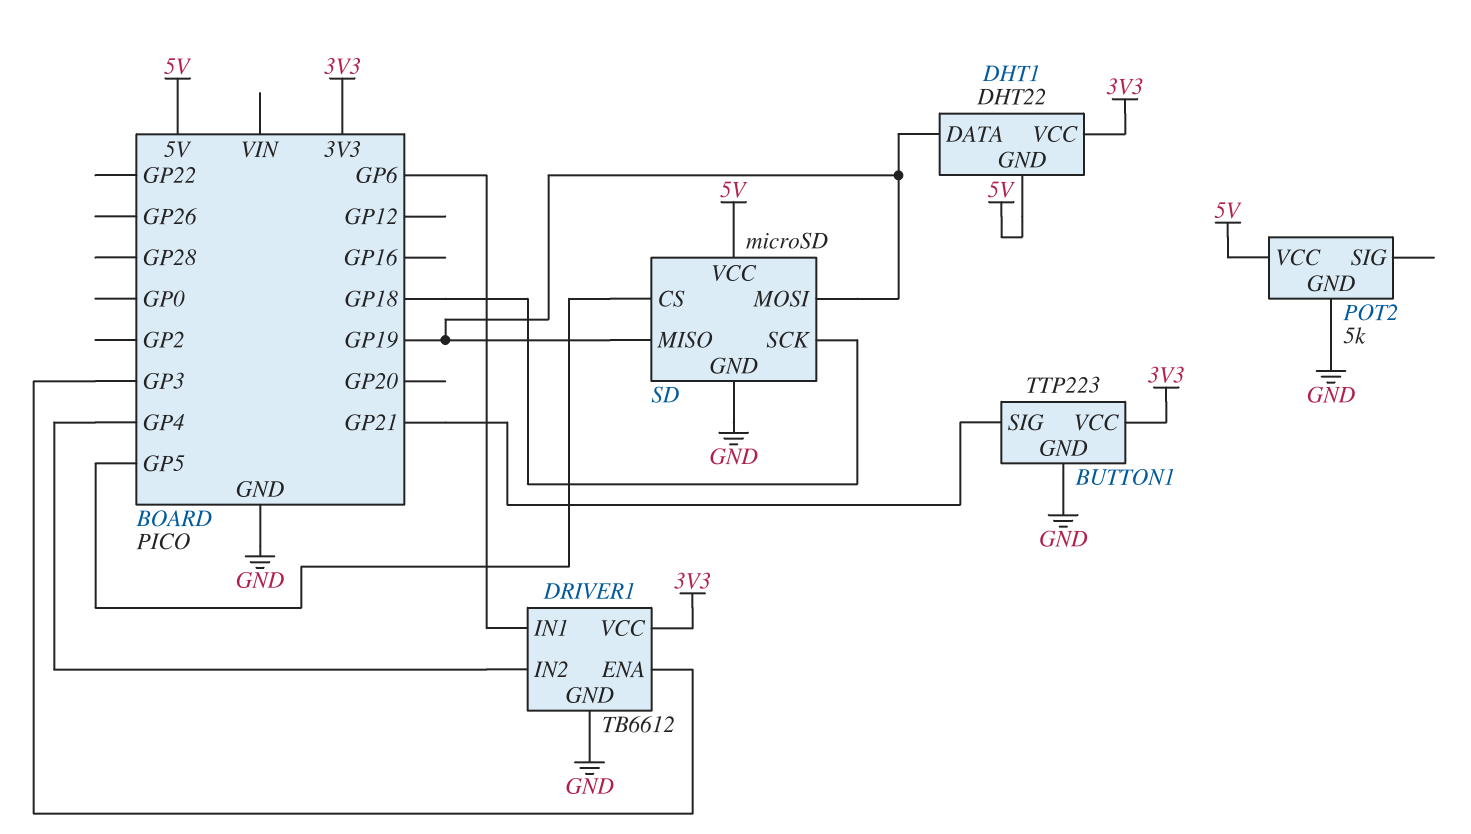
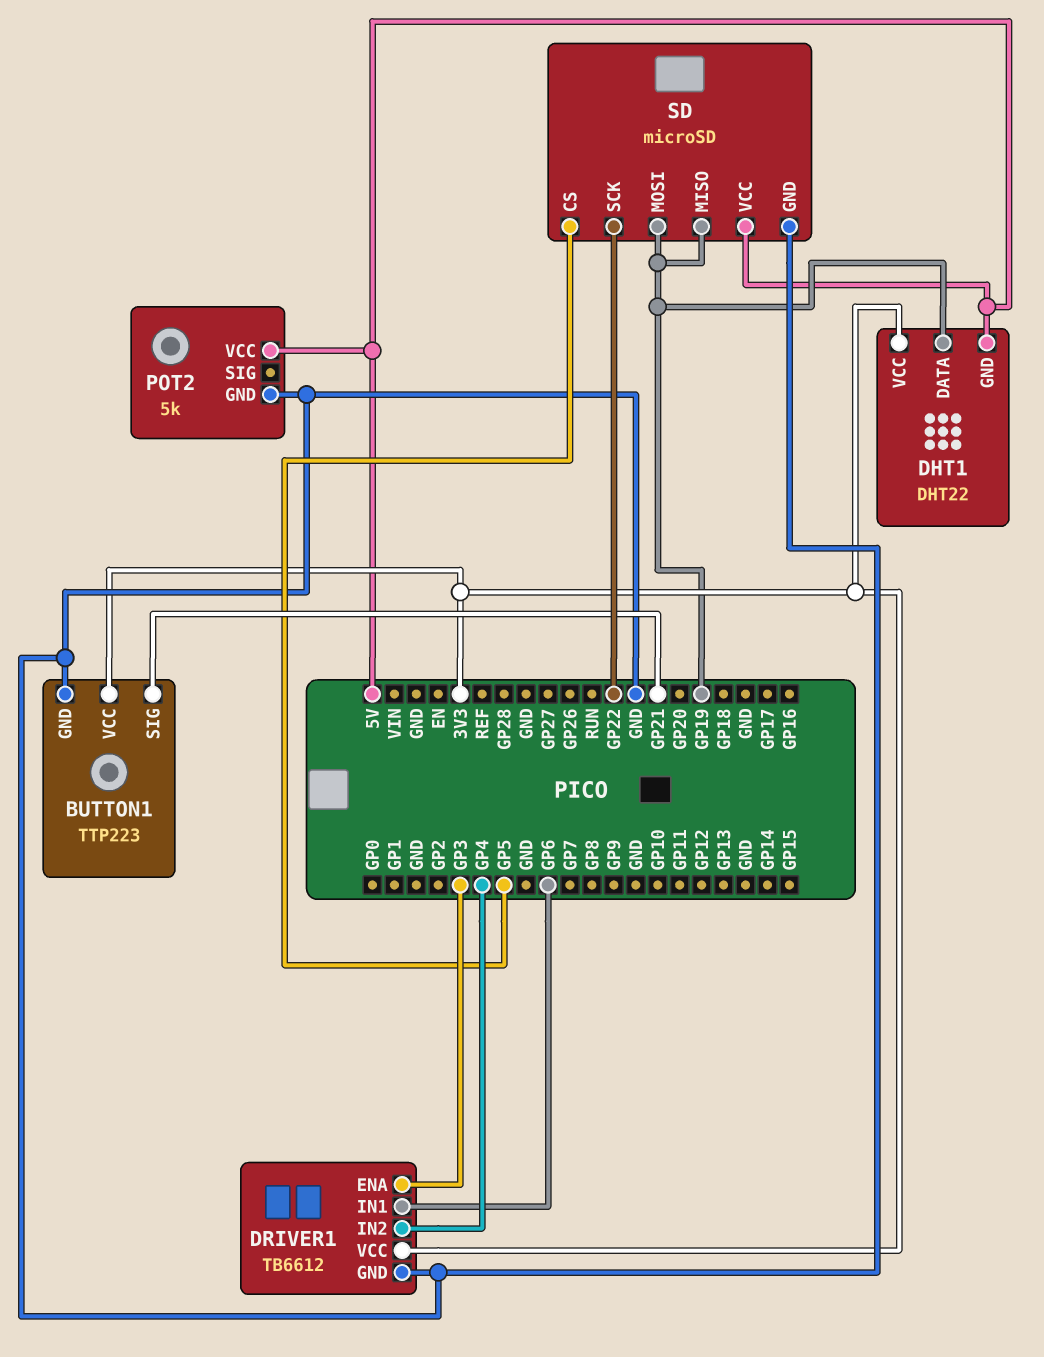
SD pin SCK: GP18 -> GP22

